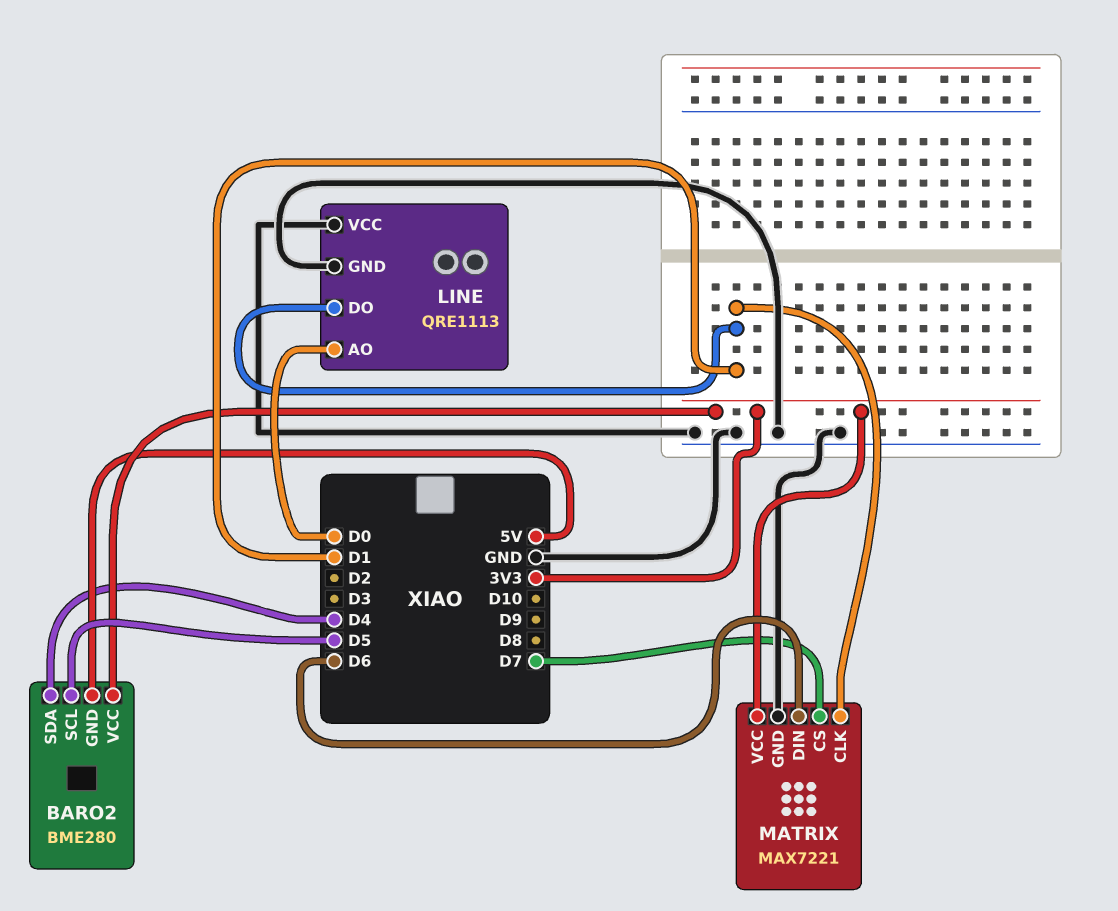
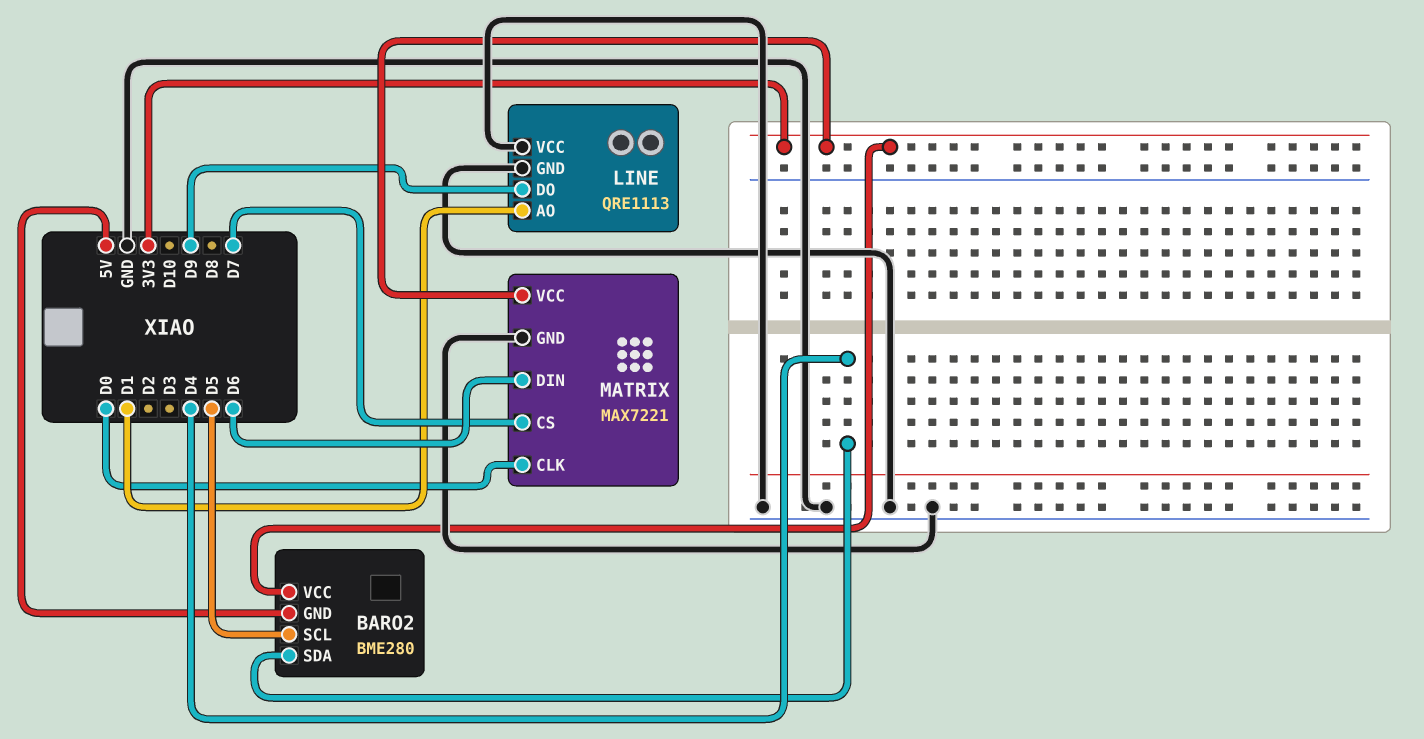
LINE pin AO: D0 -> D1
LINE pin DO: D1 -> D9
MATRIX pin CLK: D1 -> D0

